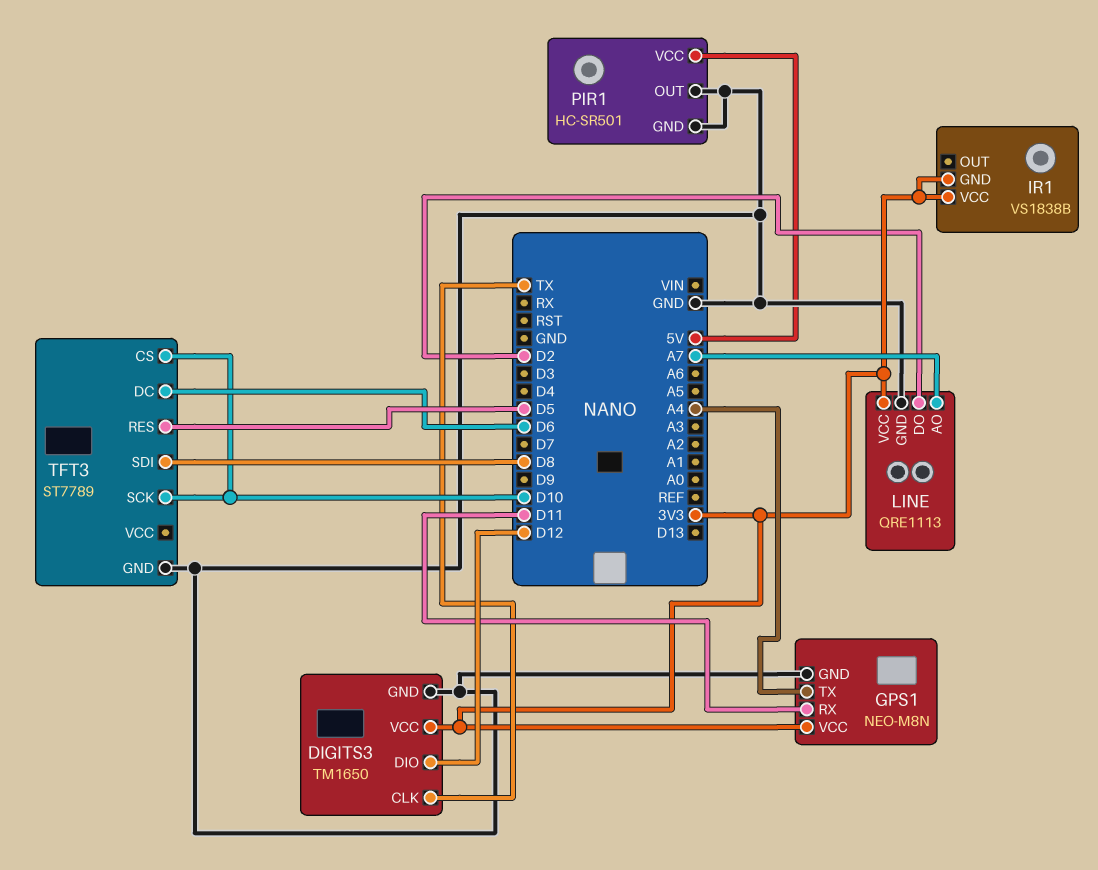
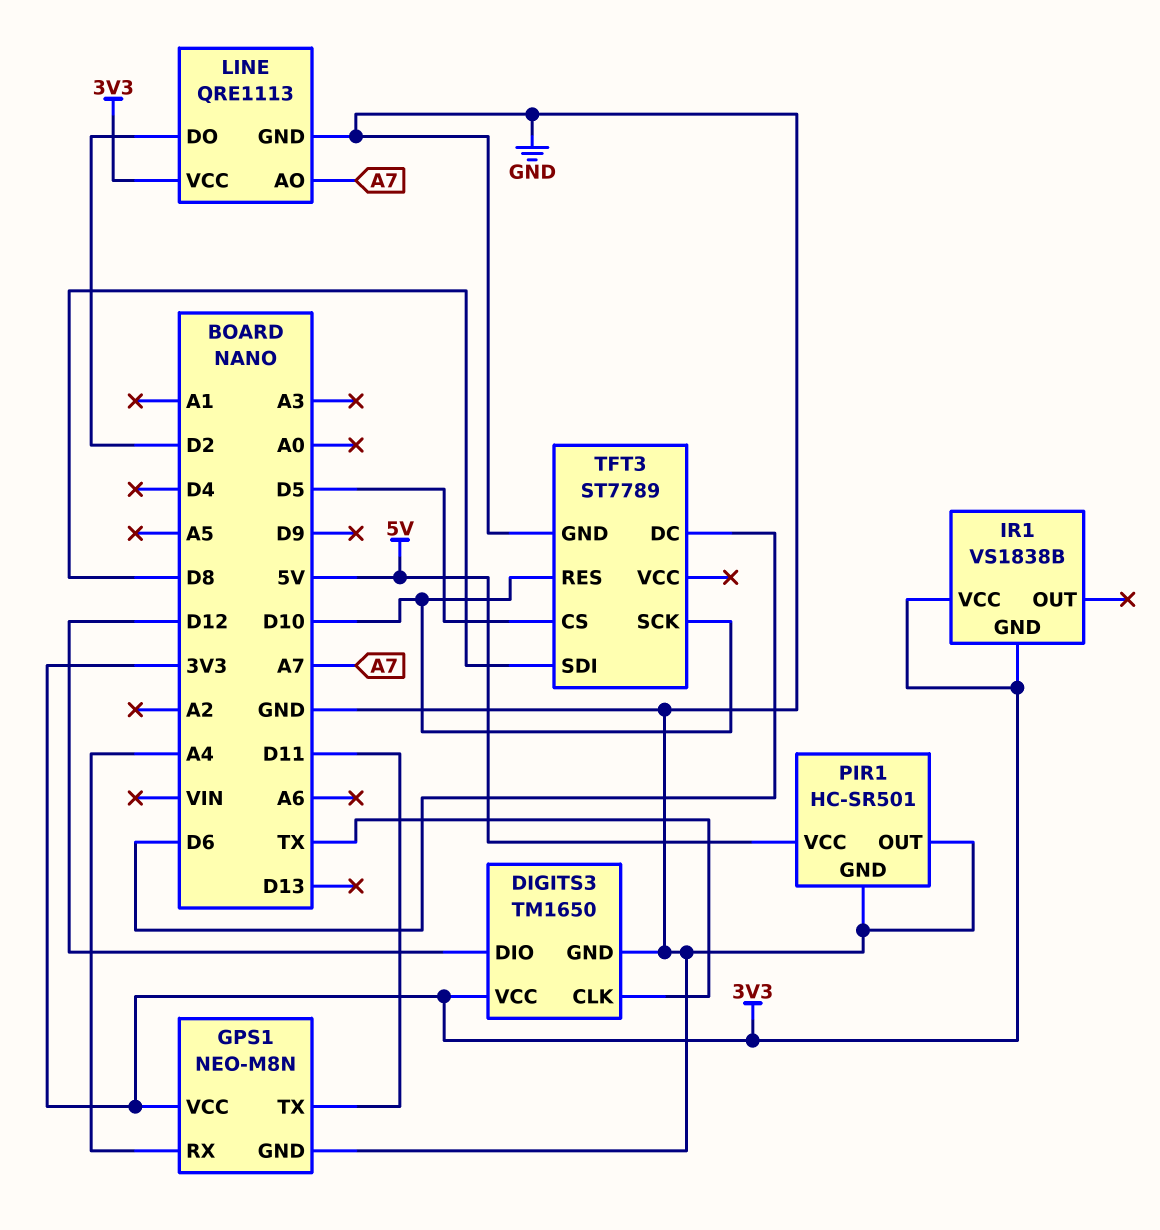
GPS1 pin RX: D11 -> A4
GPS1 pin TX: A4 -> D11
TFT3 pin CS: D10 -> D5
TFT3 pin RES: D5 -> D10

